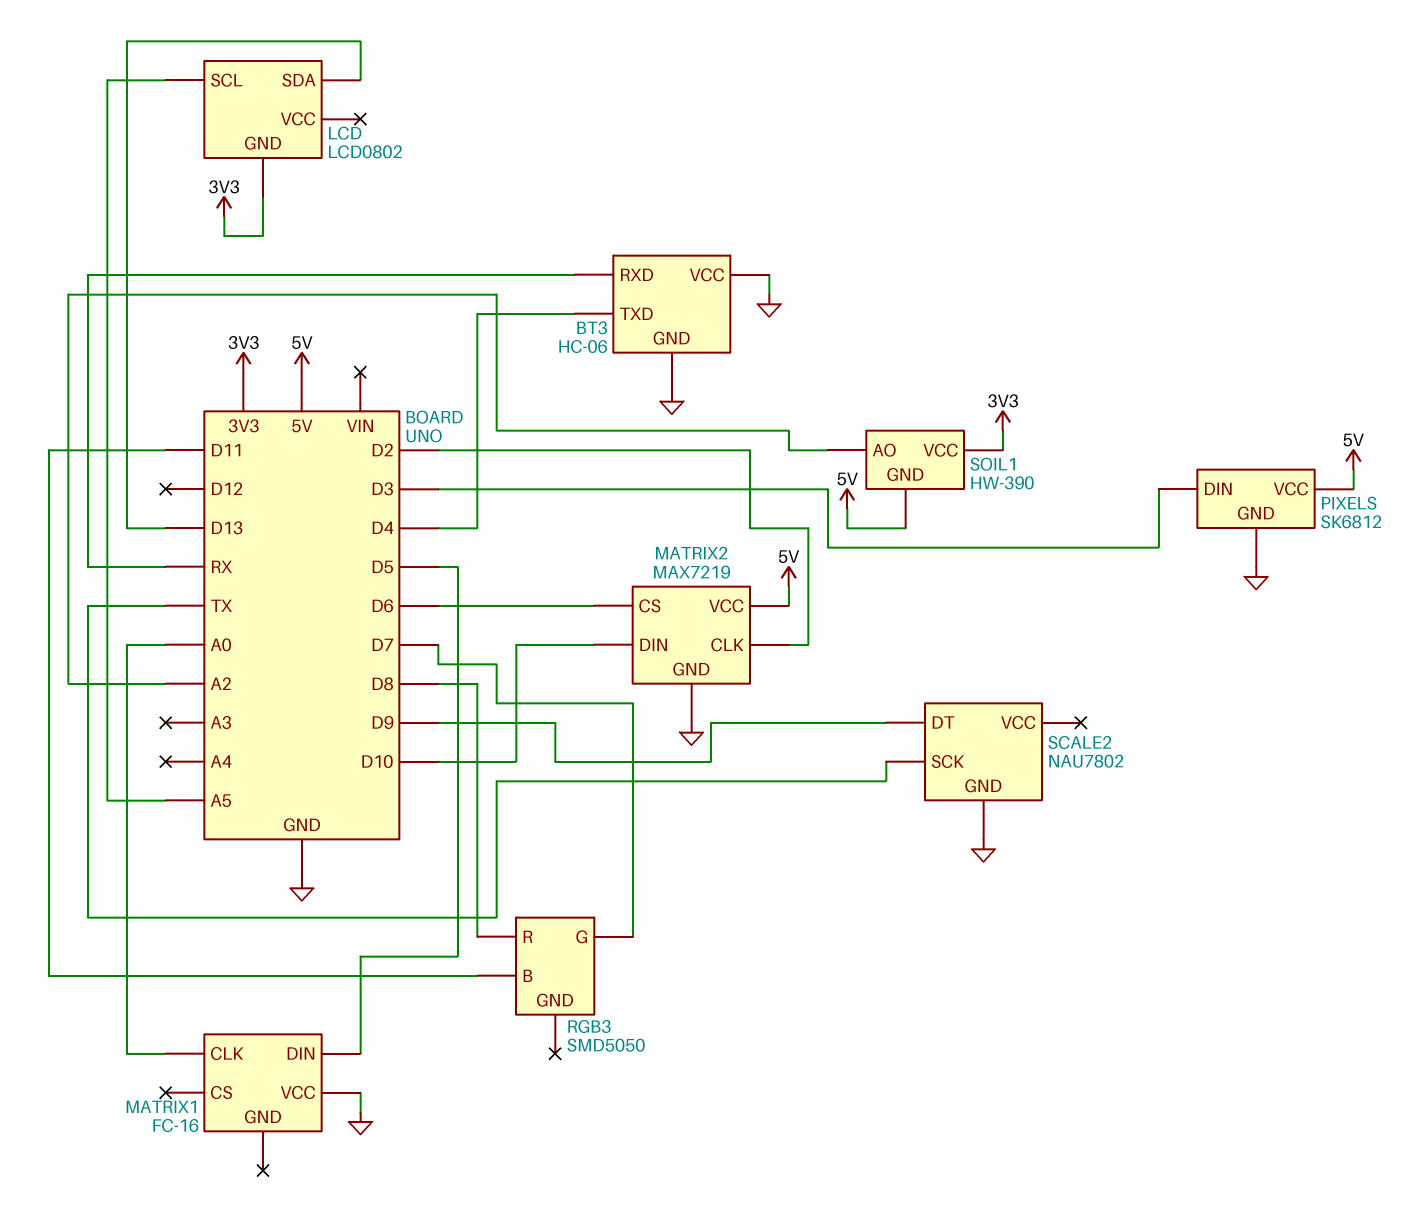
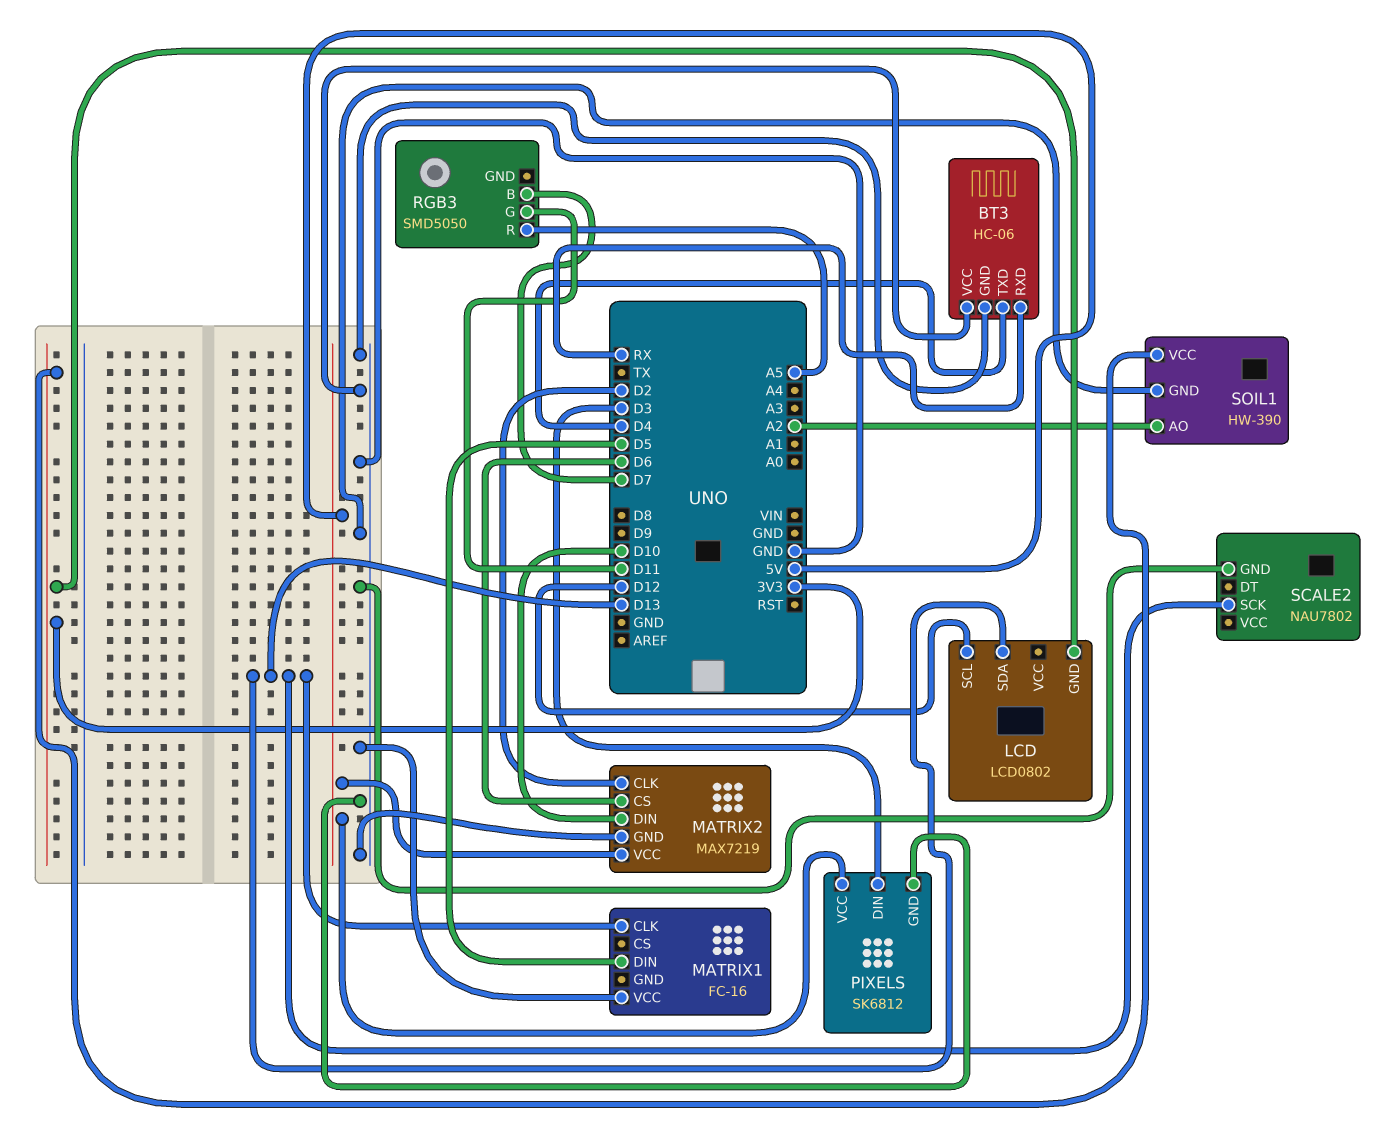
LCD pin SCL: A5 -> D12
MATRIX1 pin CLK: A0 -> D13
RGB3 pin B: D11 -> D7
RGB3 pin G: D7 -> D11
RGB3 pin R: D8 -> A5
SCALE2 pin DT: D9 -> none
SCALE2 pin SCK: TX -> D13
SOIL1 pin GND: 5V -> GND

